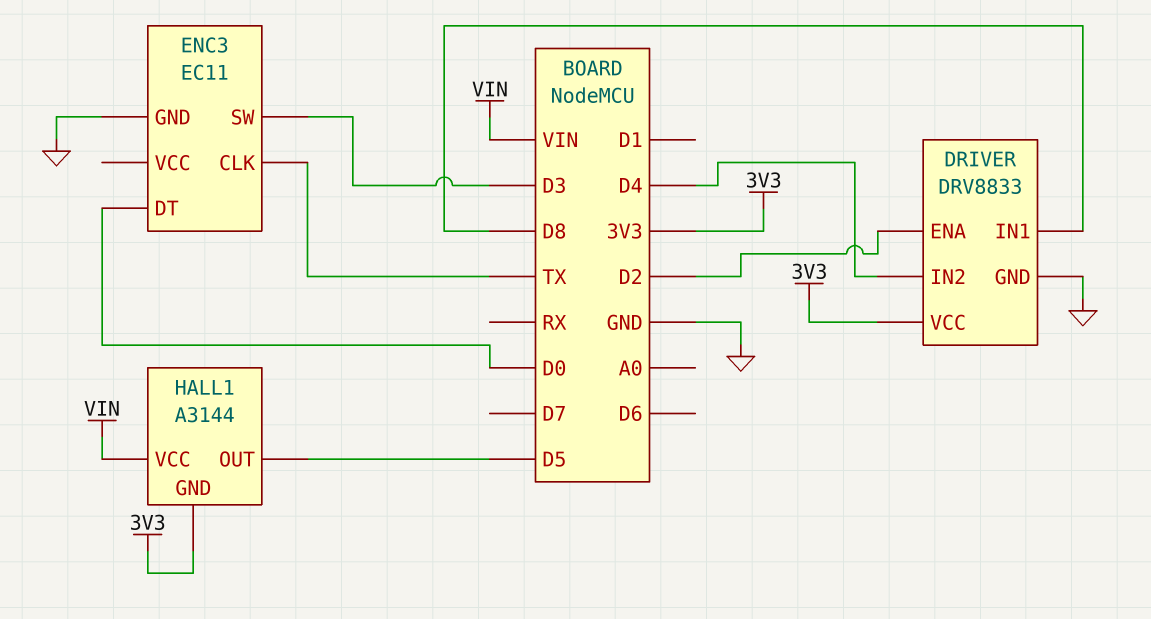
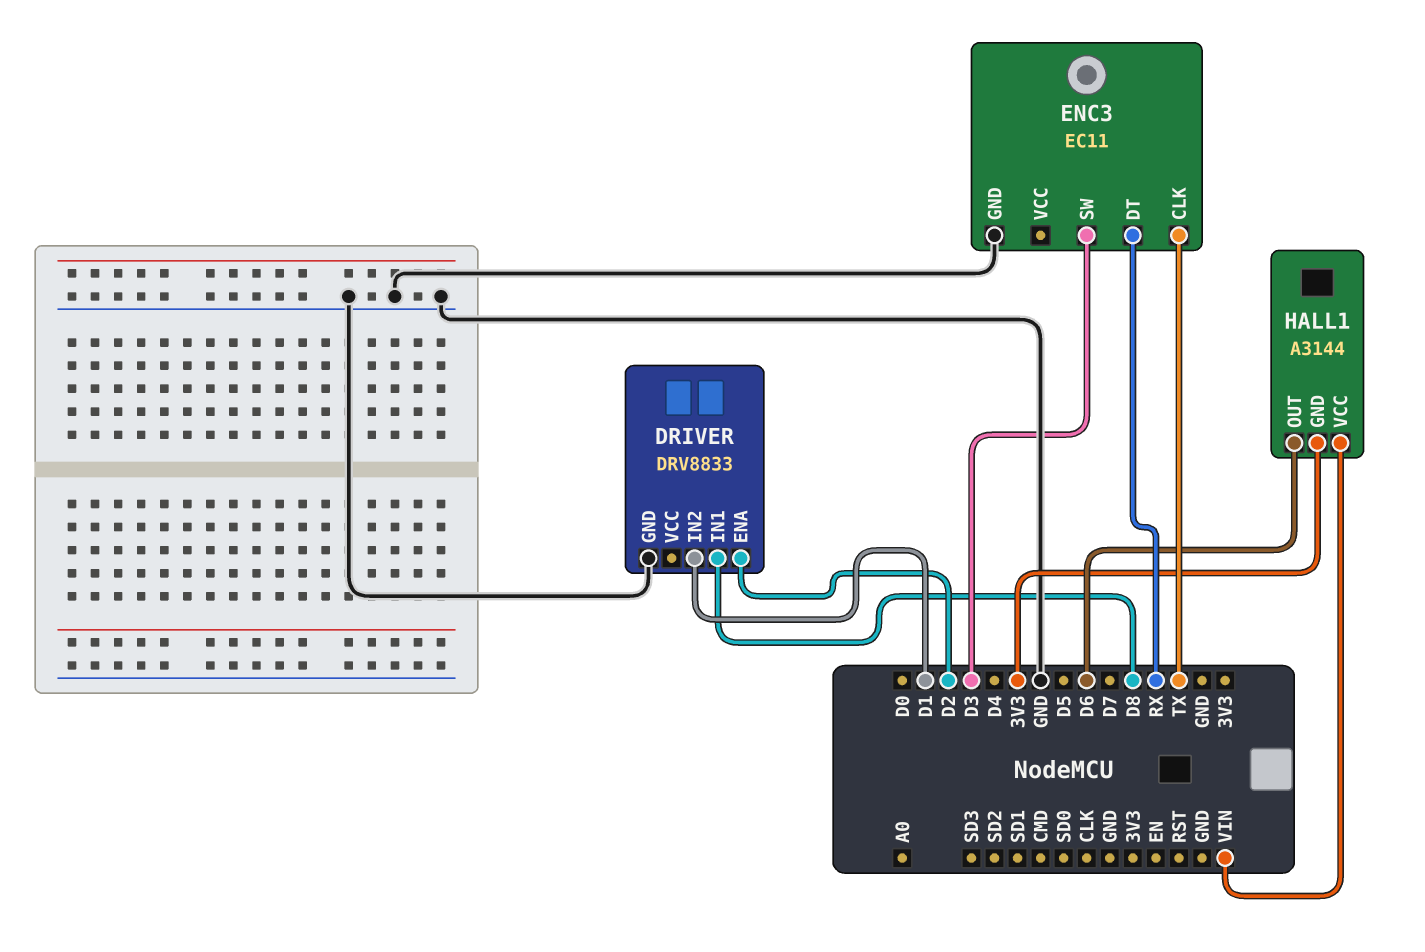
DRIVER pin IN2: D4 -> D1
DRIVER pin VCC: 3V3 -> none
ENC3 pin DT: D0 -> RX
HALL1 pin OUT: D5 -> D6

